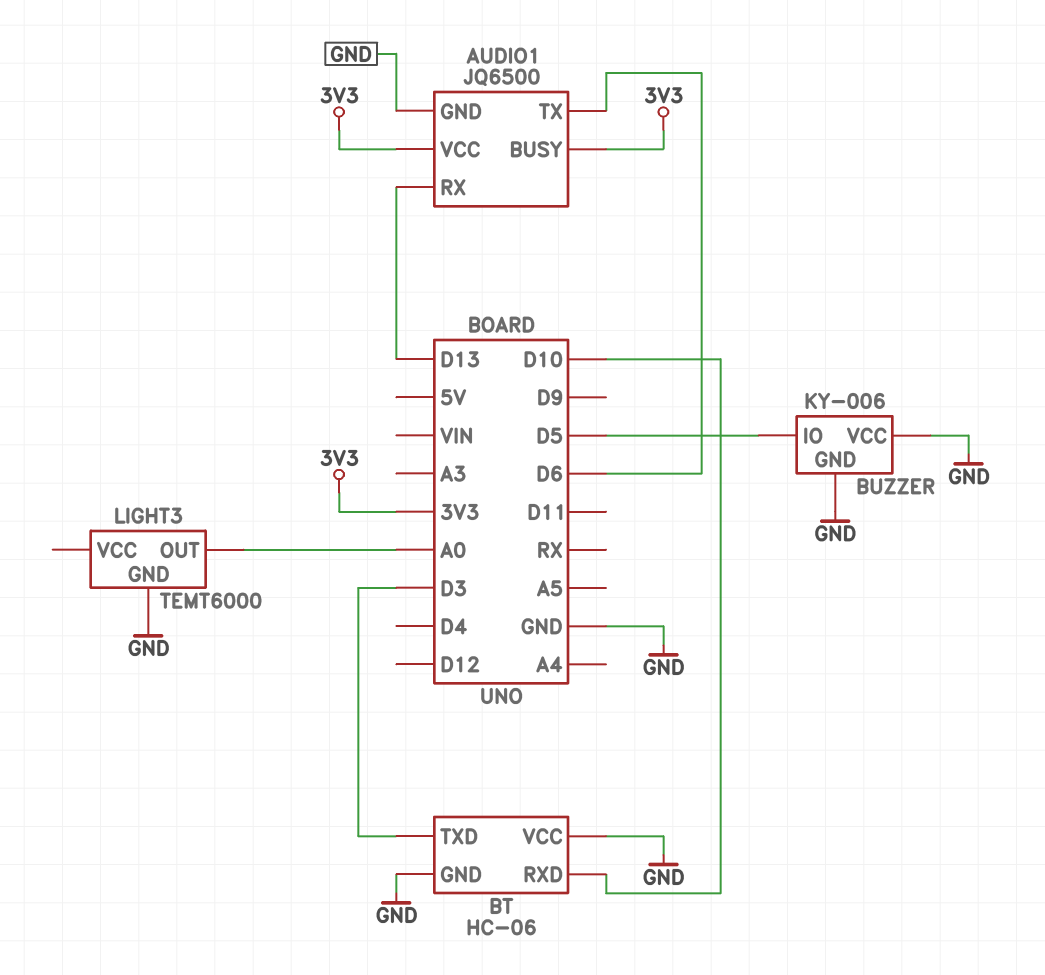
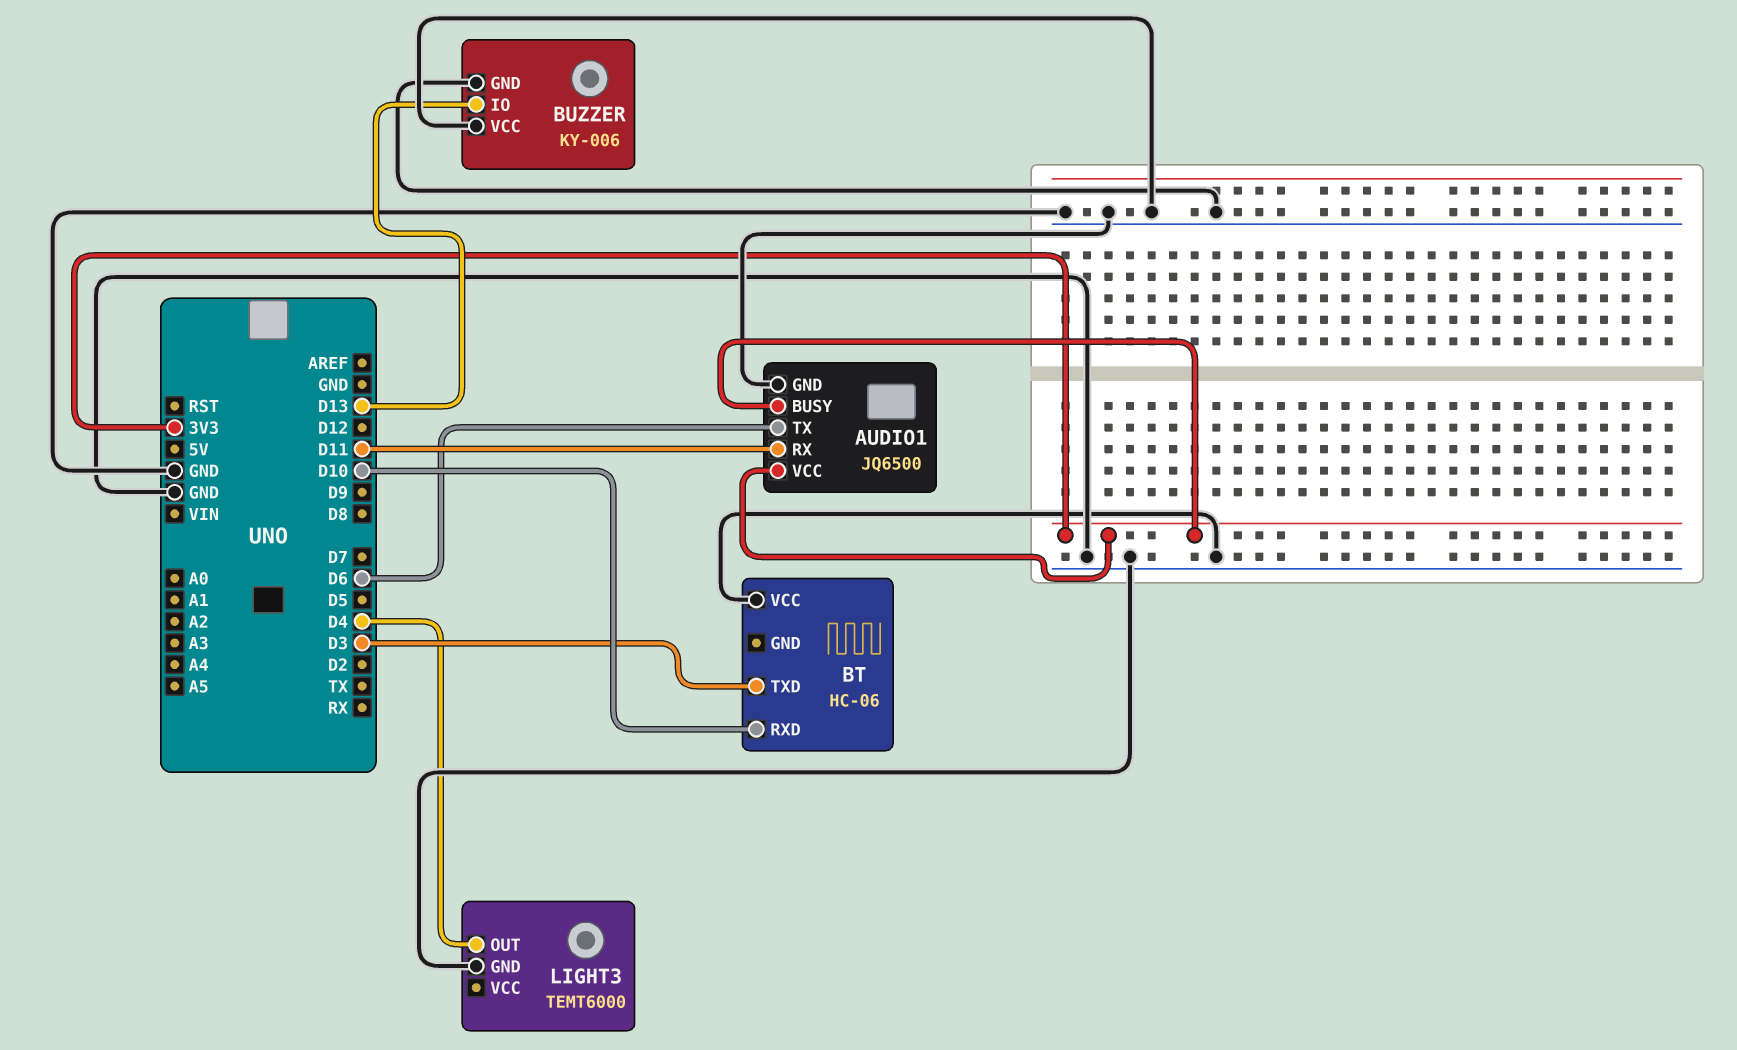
AUDIO1 pin RX: D13 -> D11
BT pin GND: GND -> none
BUZZER pin IO: D5 -> D13
LIGHT3 pin OUT: A0 -> D4

